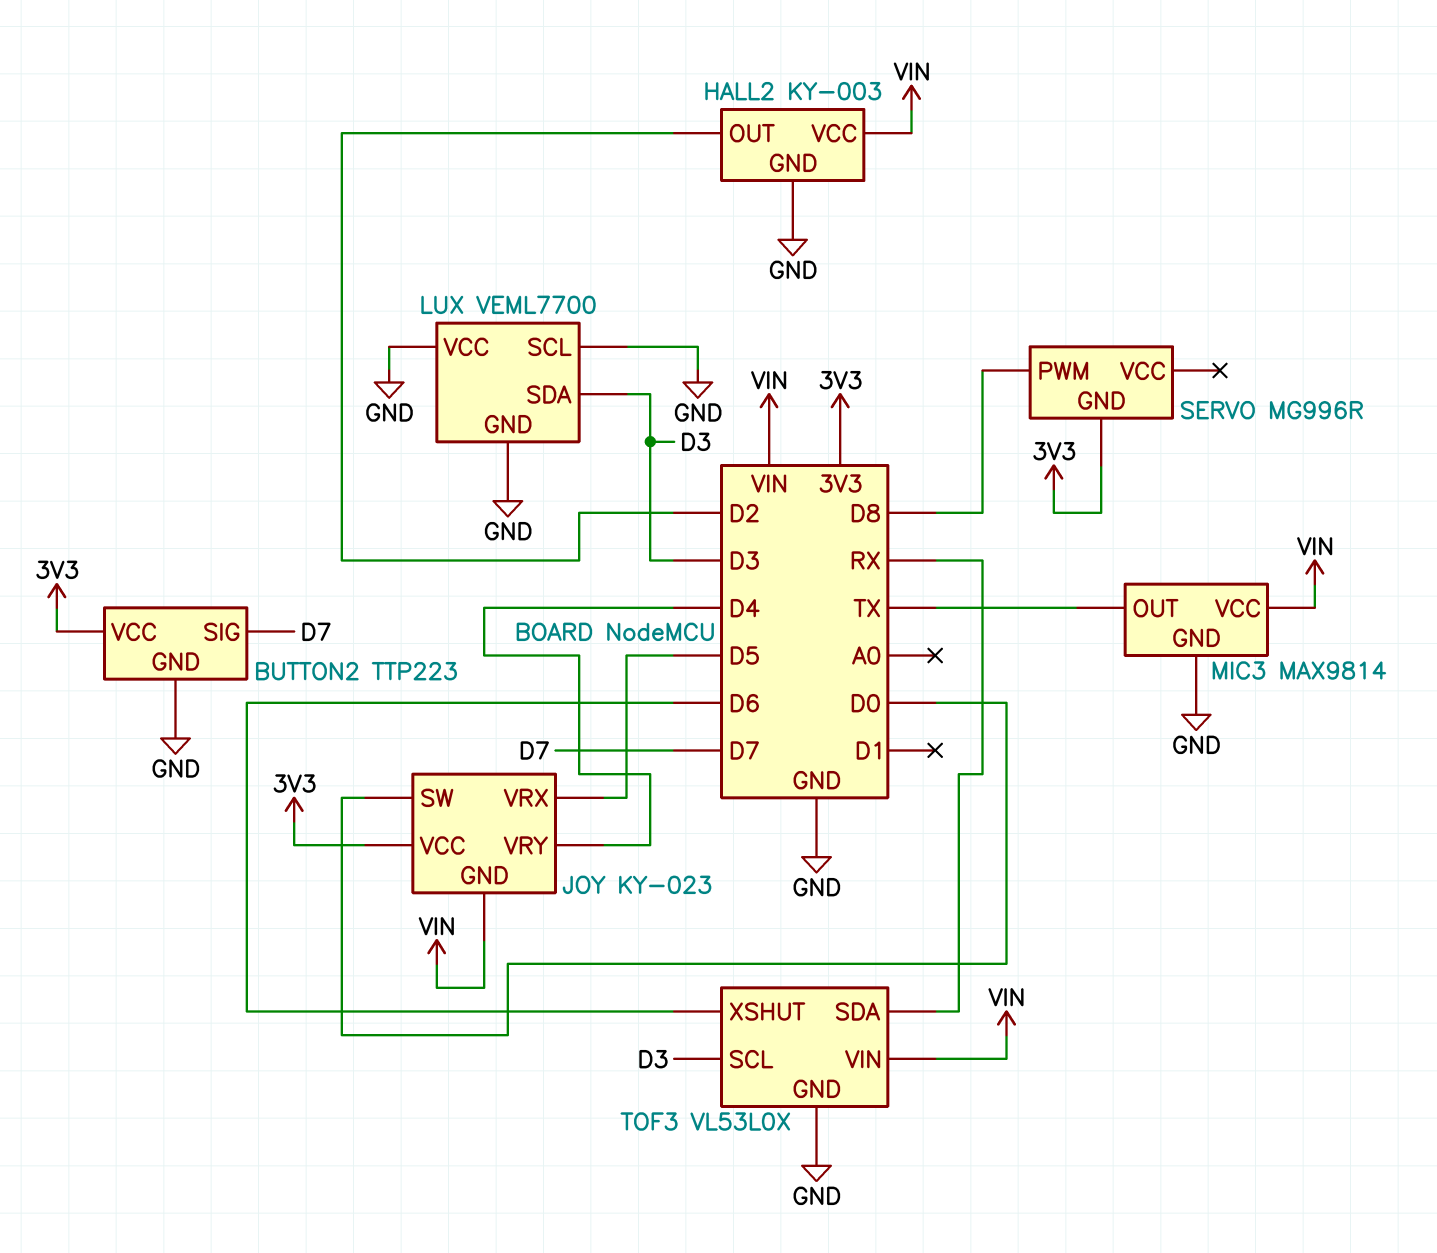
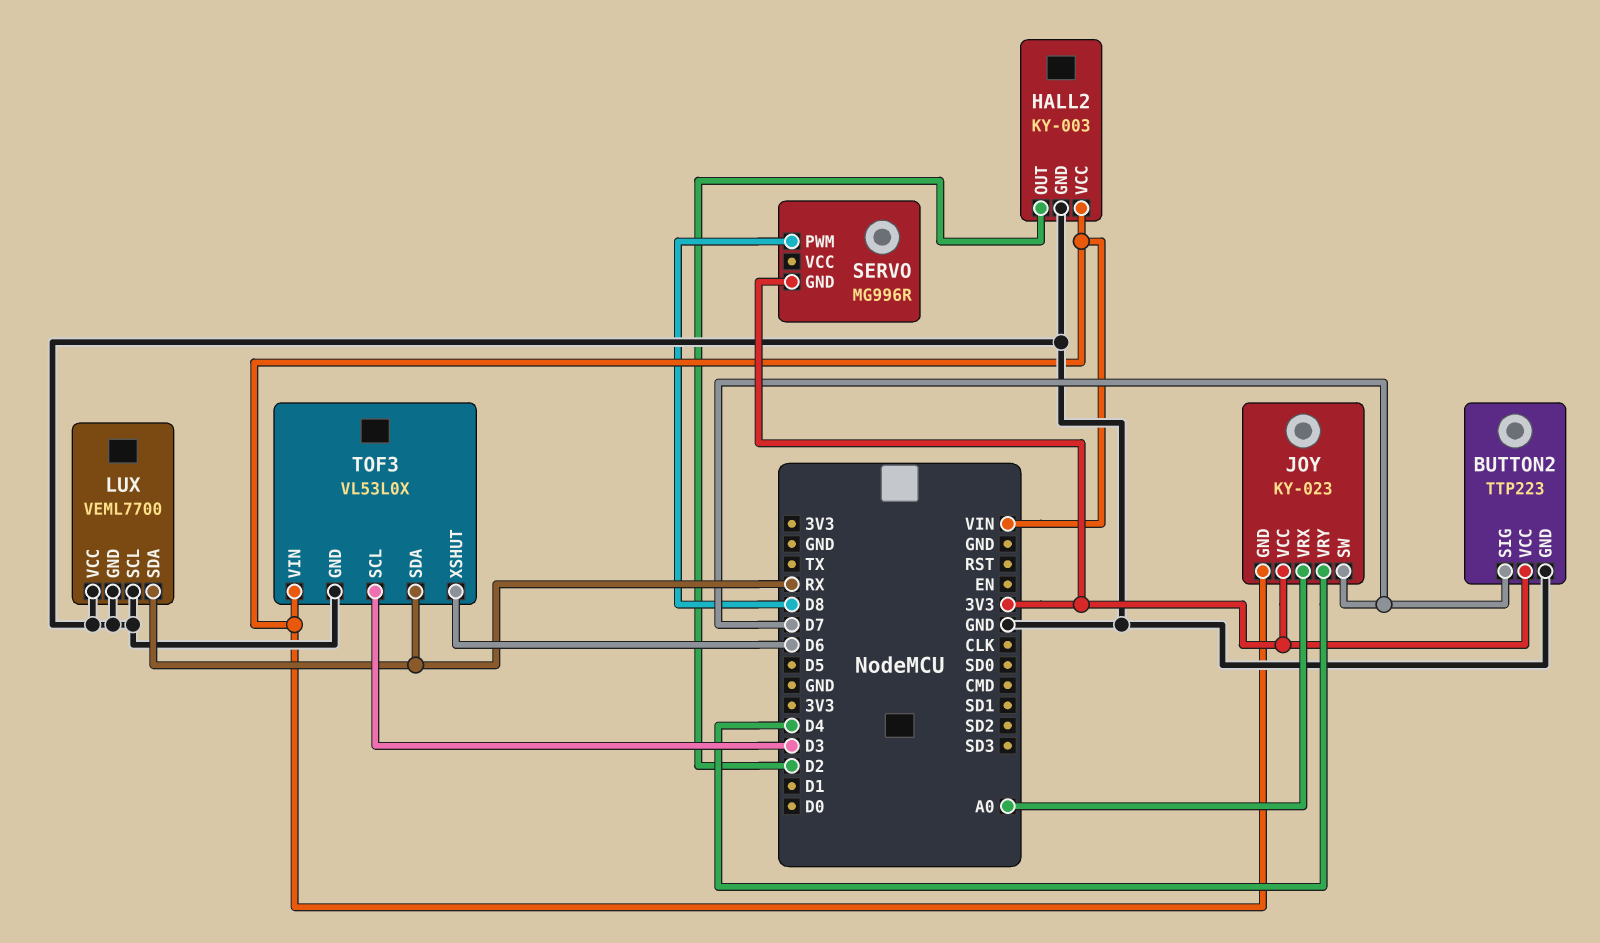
JOY pin SW: D0 -> D7
JOY pin VRX: D5 -> A0
LUX pin SDA: D3 -> RX
MIC3: MAX9814 -> none
MIC3 pin GND: GND -> none
MIC3 pin OUT: TX -> none
MIC3 pin VCC: VIN -> none

